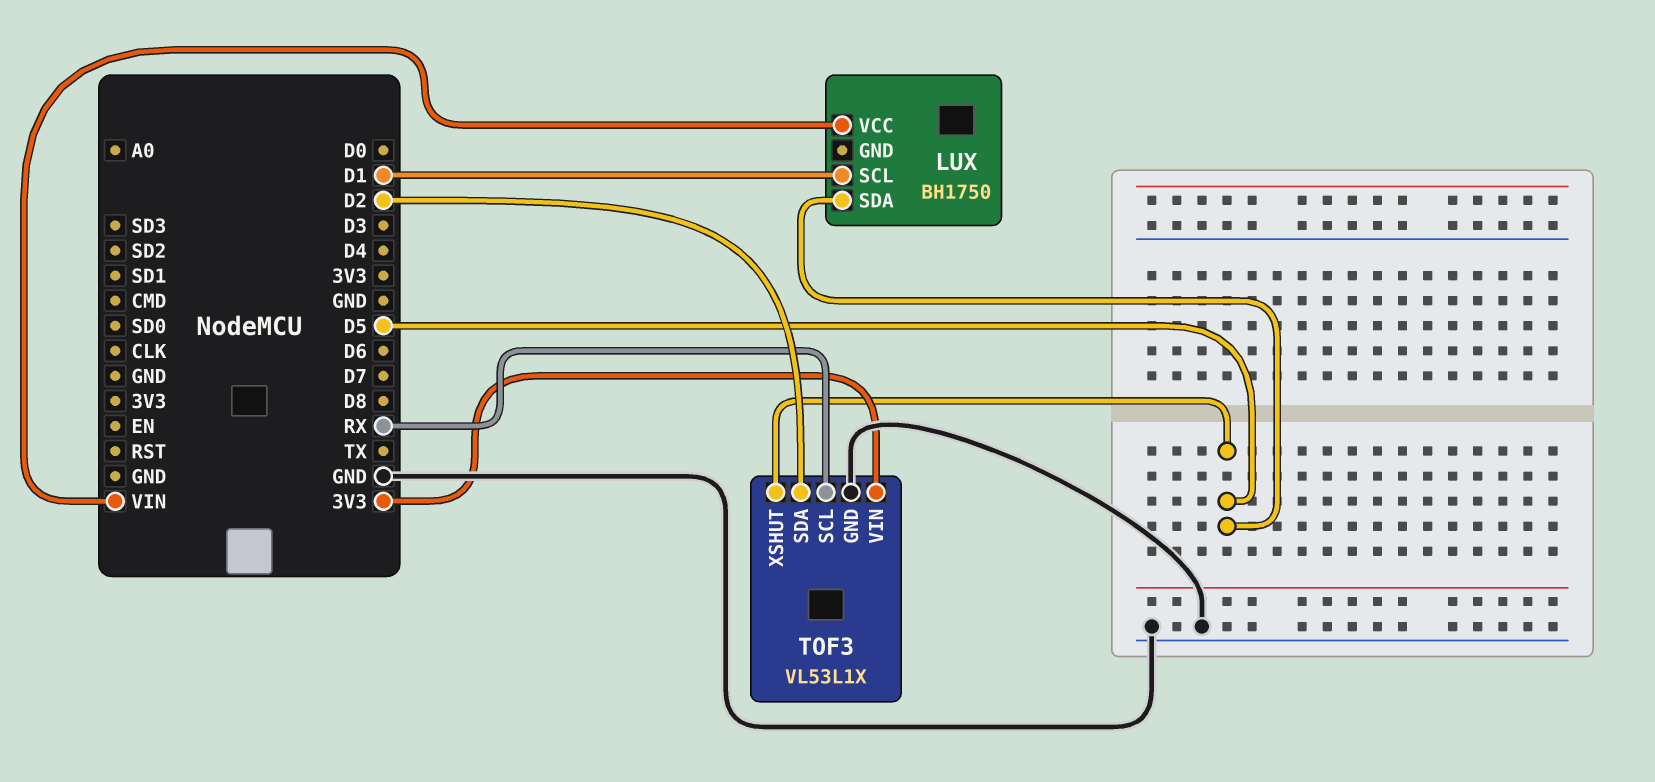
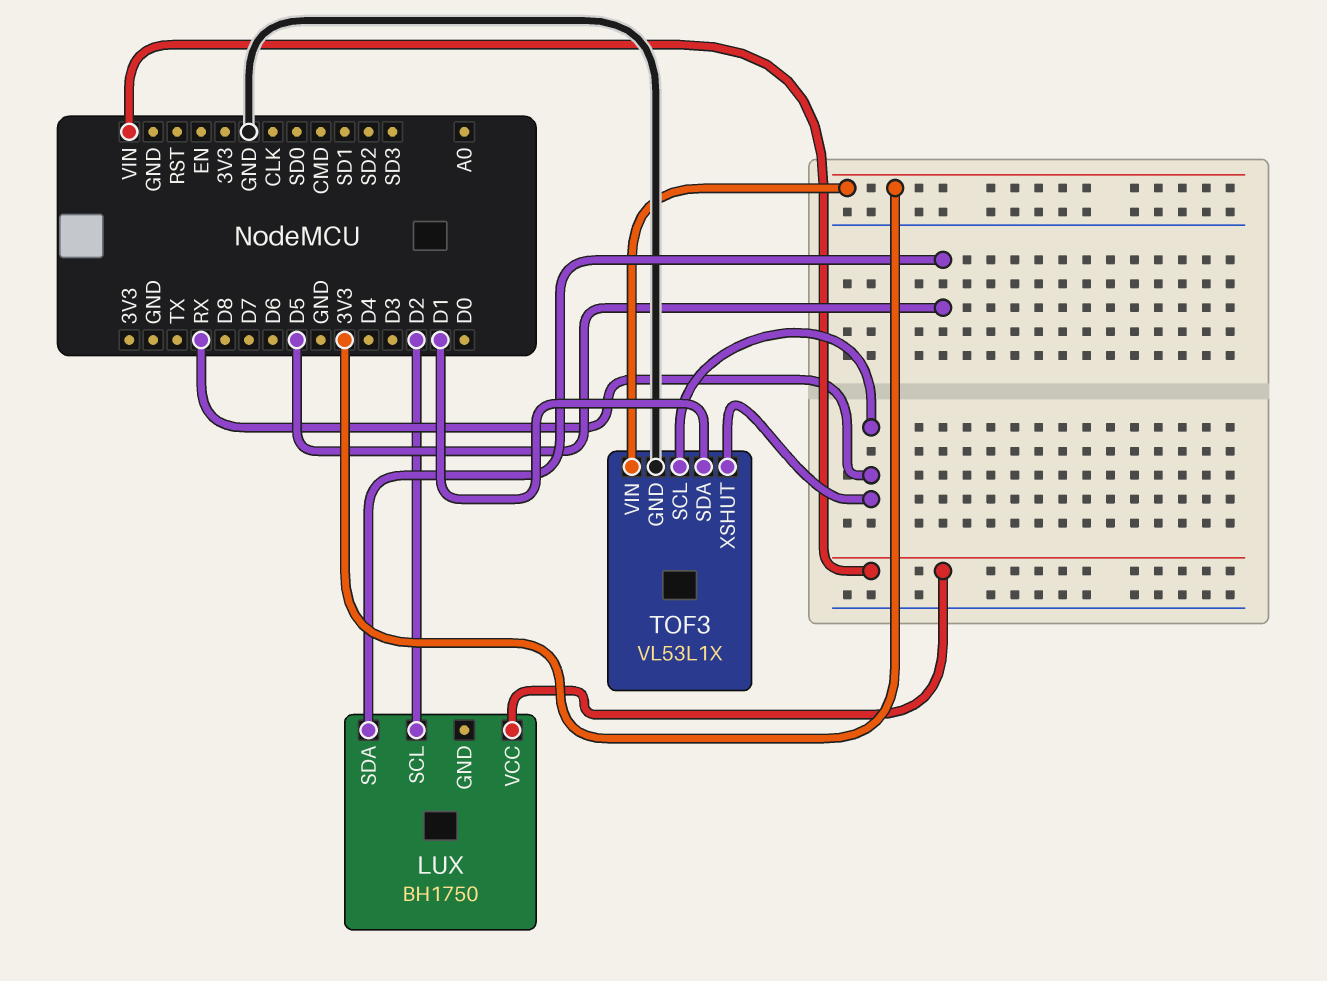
LUX pin SCL: D1 -> D2
TOF3 pin SDA: D2 -> D1
TOF3 pin XSHUT: D5 -> RX

